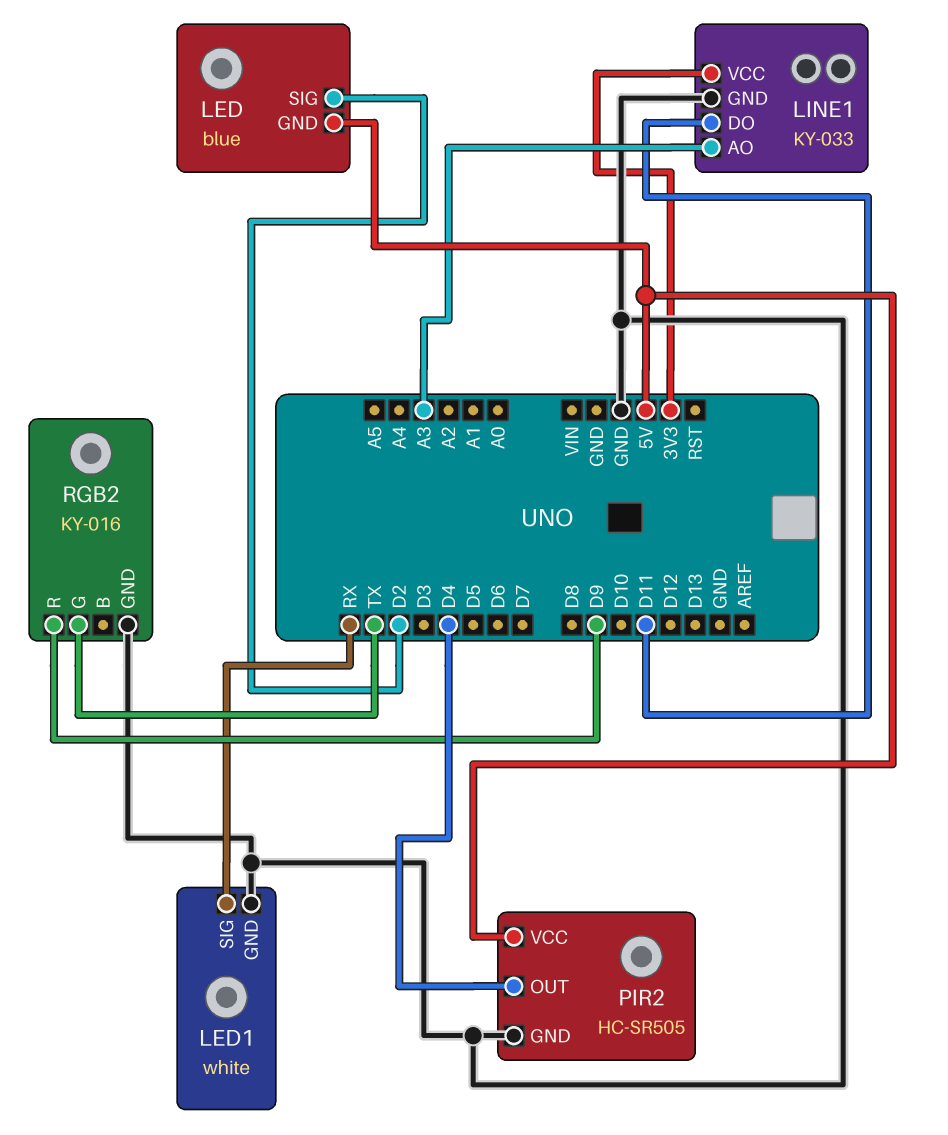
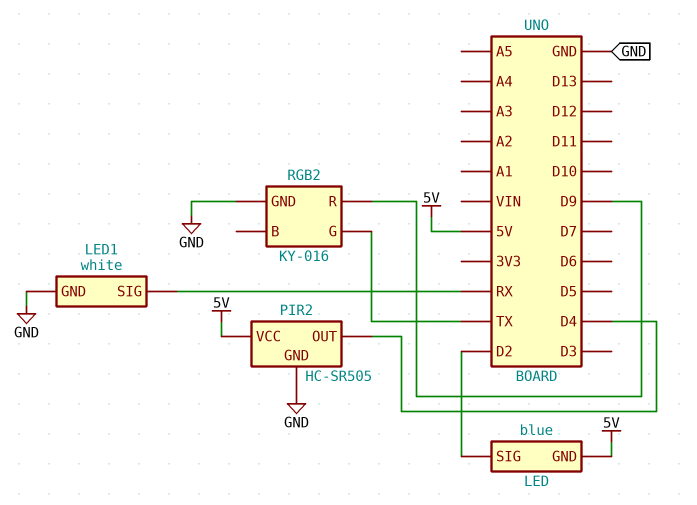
LINE1: KY-033 -> none
LINE1 pin AO: A3 -> none
LINE1 pin DO: D11 -> none
LINE1 pin GND: GND -> none
LINE1 pin VCC: 3V3 -> none

